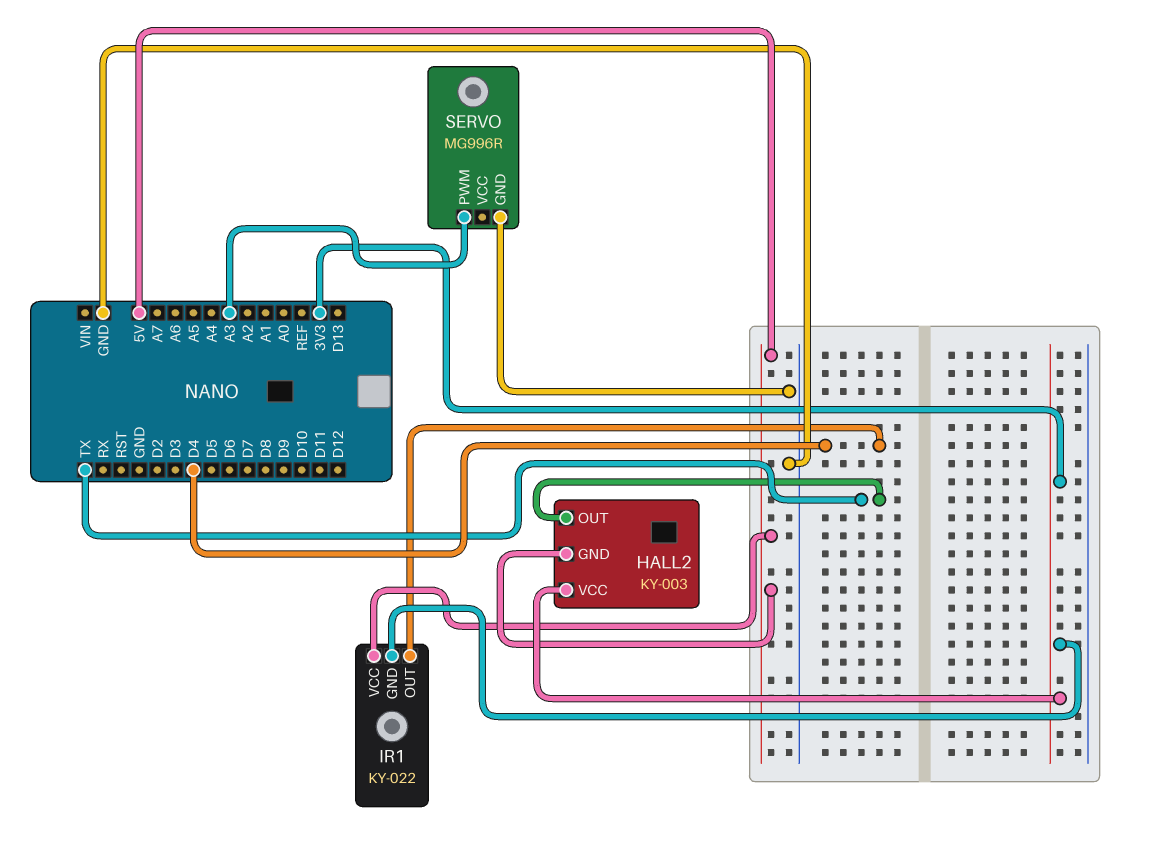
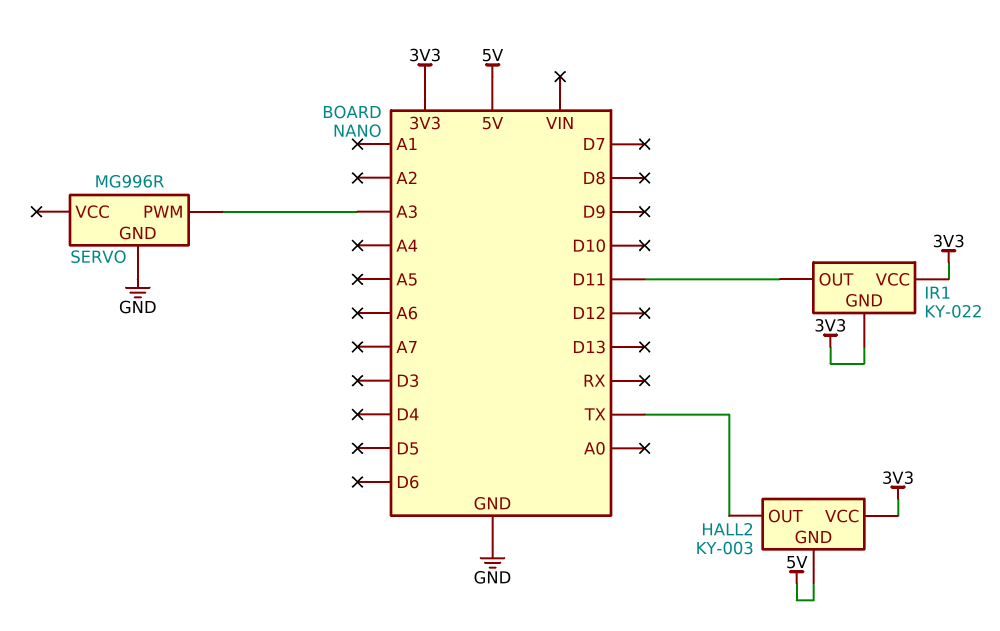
IR1 pin OUT: D4 -> D11
IR1 pin VCC: 5V -> 3V3

